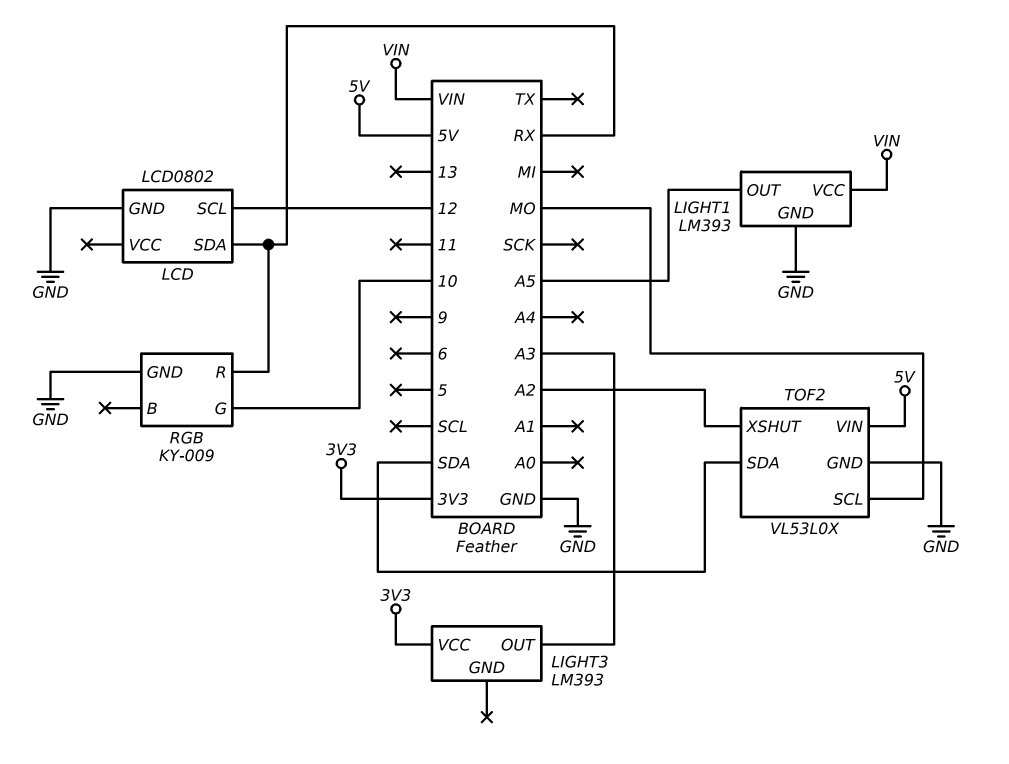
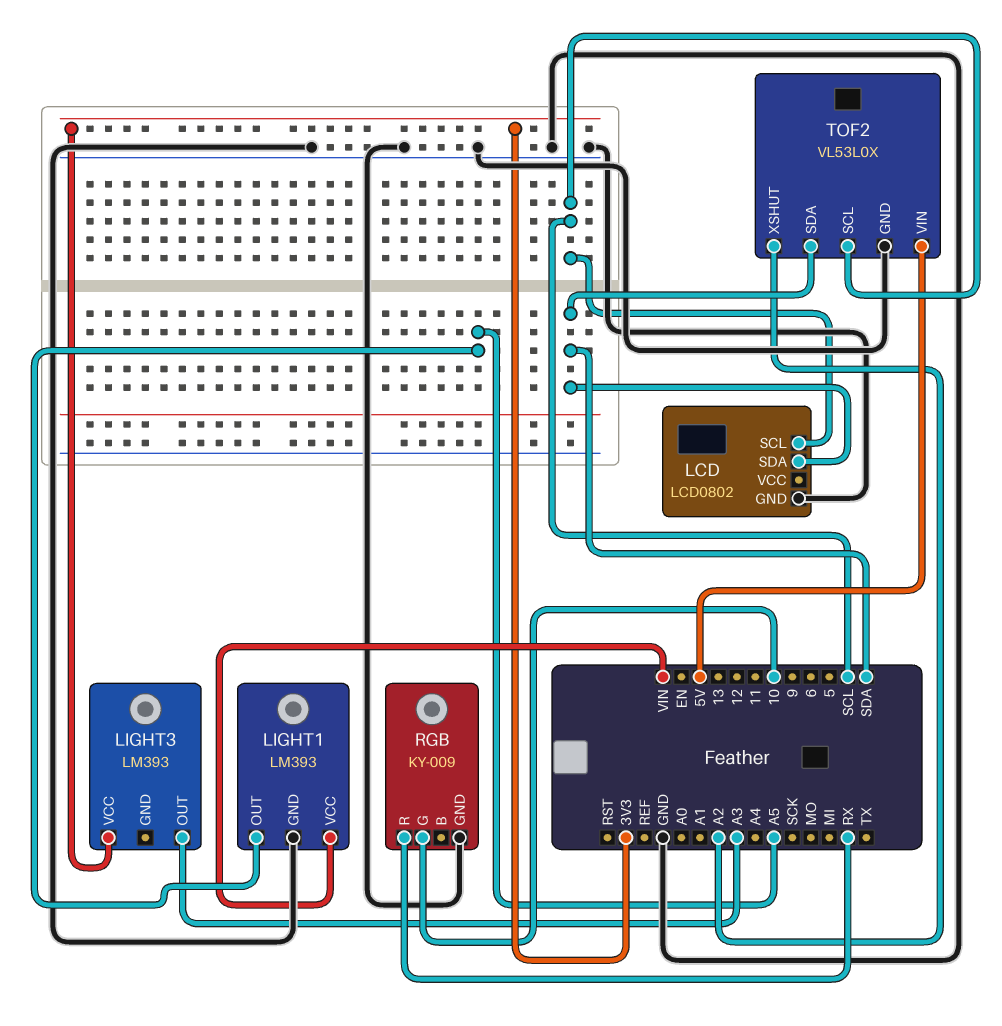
LCD pin SCL: 12 -> SCL
LCD pin SDA: RX -> SDA
TOF2 pin SCL: MO -> SCL

